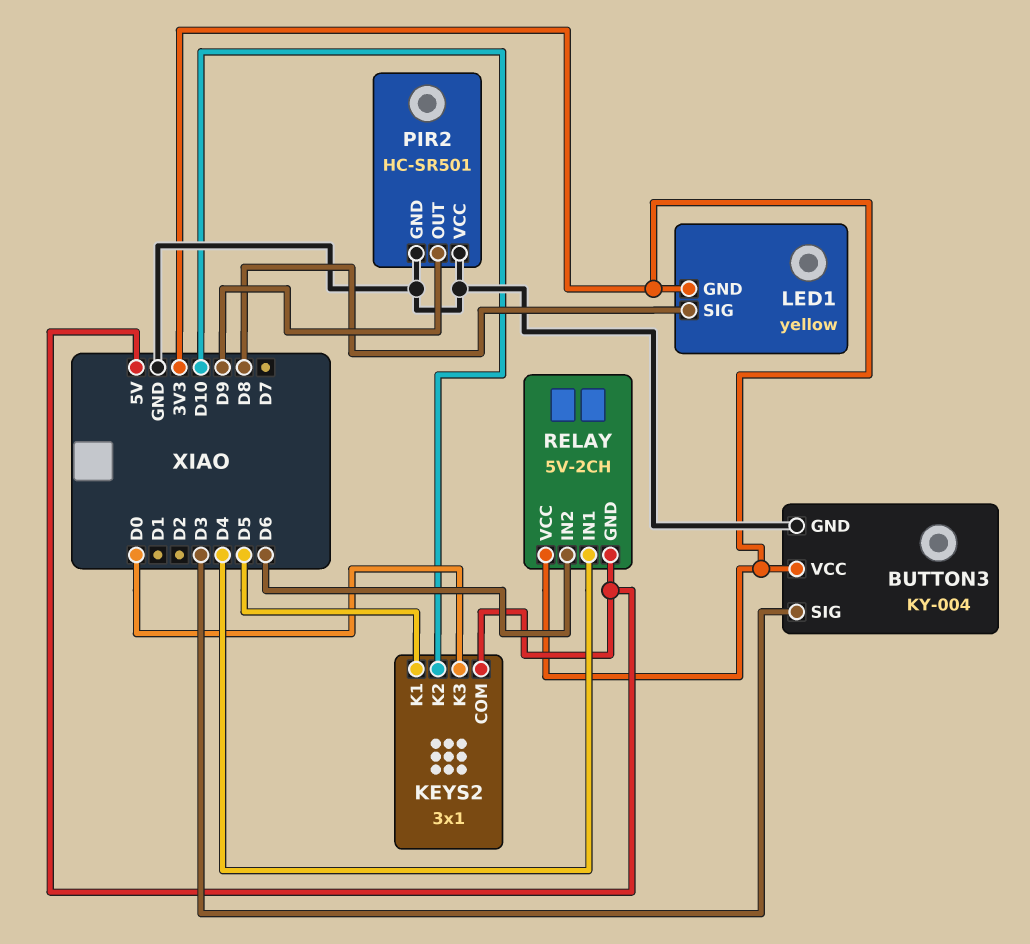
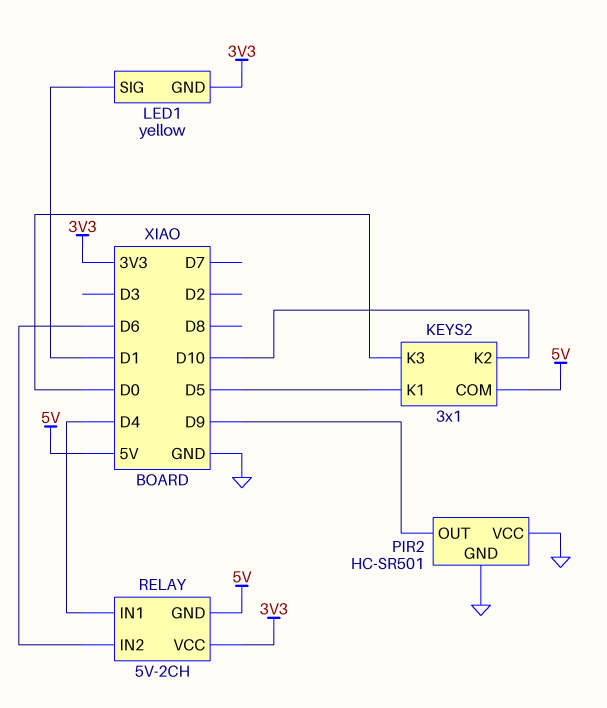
BUTTON3: KY-004 -> none
BUTTON3 pin GND: GND -> none
BUTTON3 pin SIG: D3 -> none
BUTTON3 pin VCC: 3V3 -> none
LED1 pin SIG: D8 -> D1

